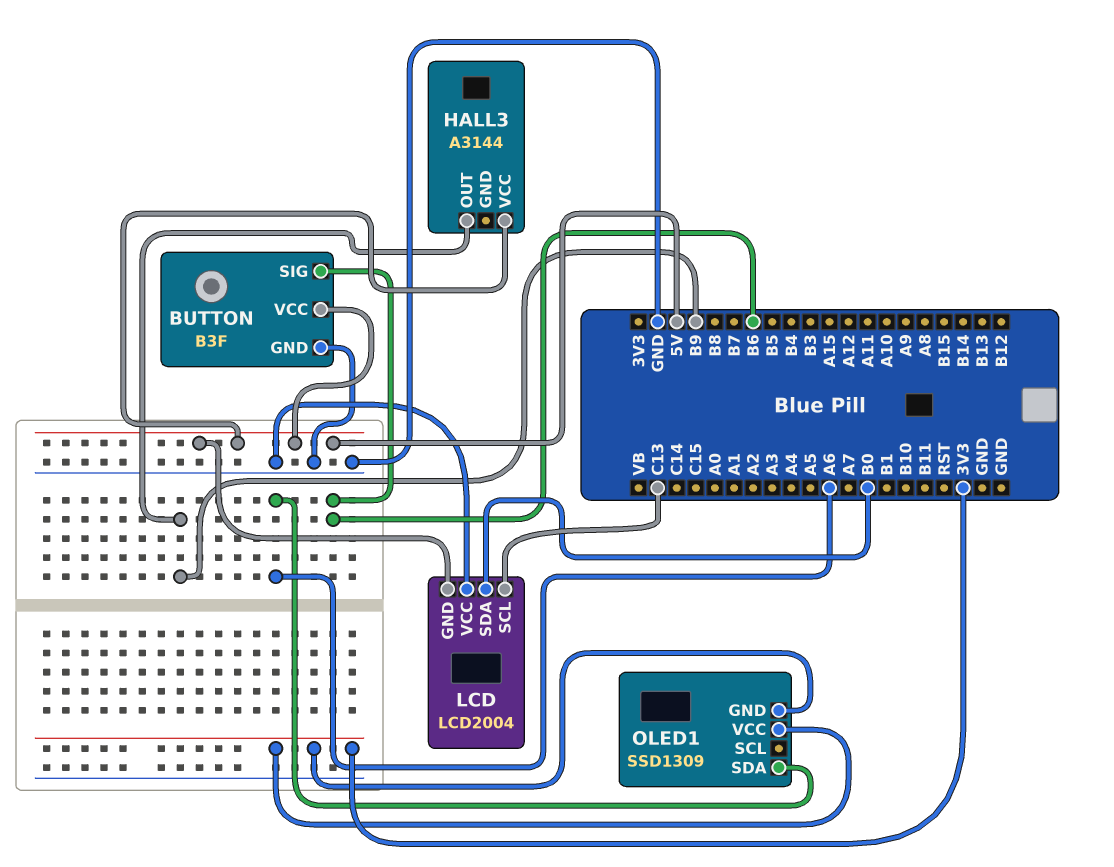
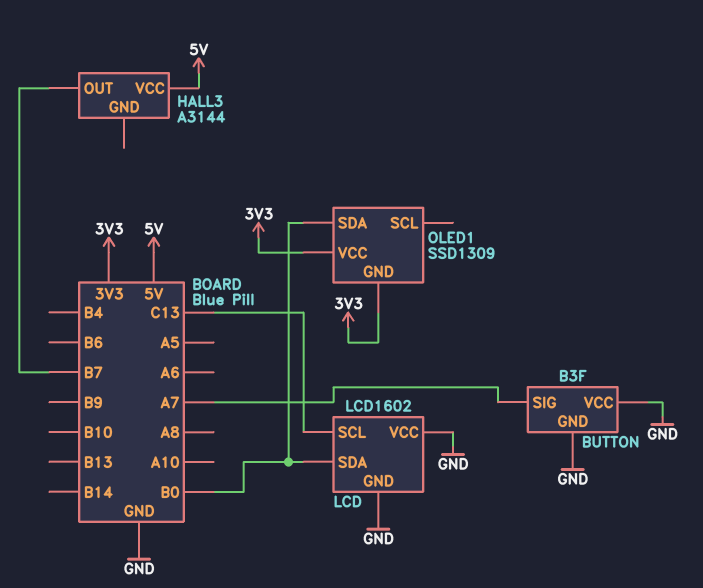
BUTTON pin SIG: B6 -> A7
BUTTON pin VCC: 5V -> GND
HALL3 pin OUT: B9 -> B7
LCD: LCD2004 -> LCD1602
LCD pin GND: 5V -> GND
OLED1 pin SDA: A6 -> B0

